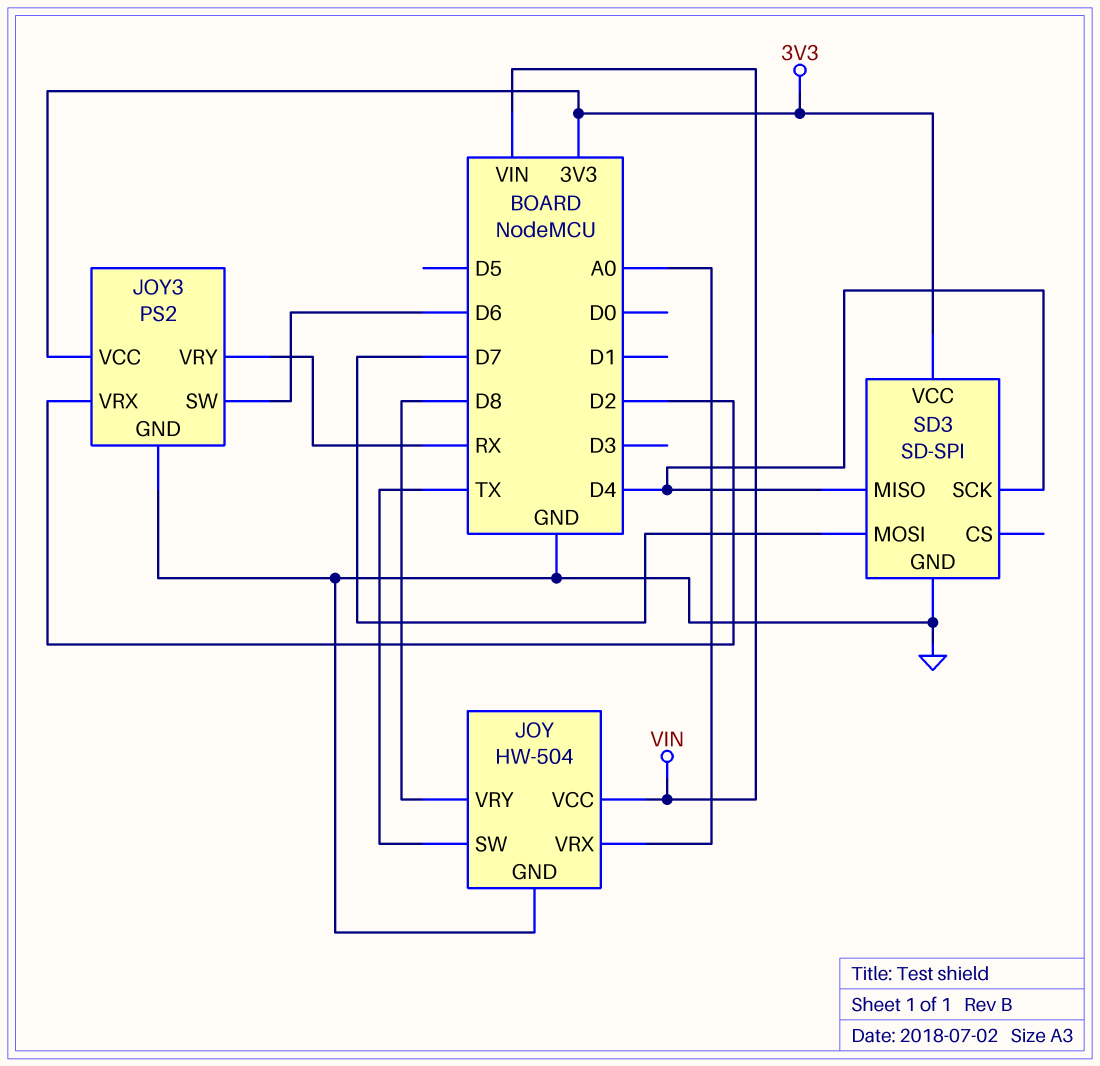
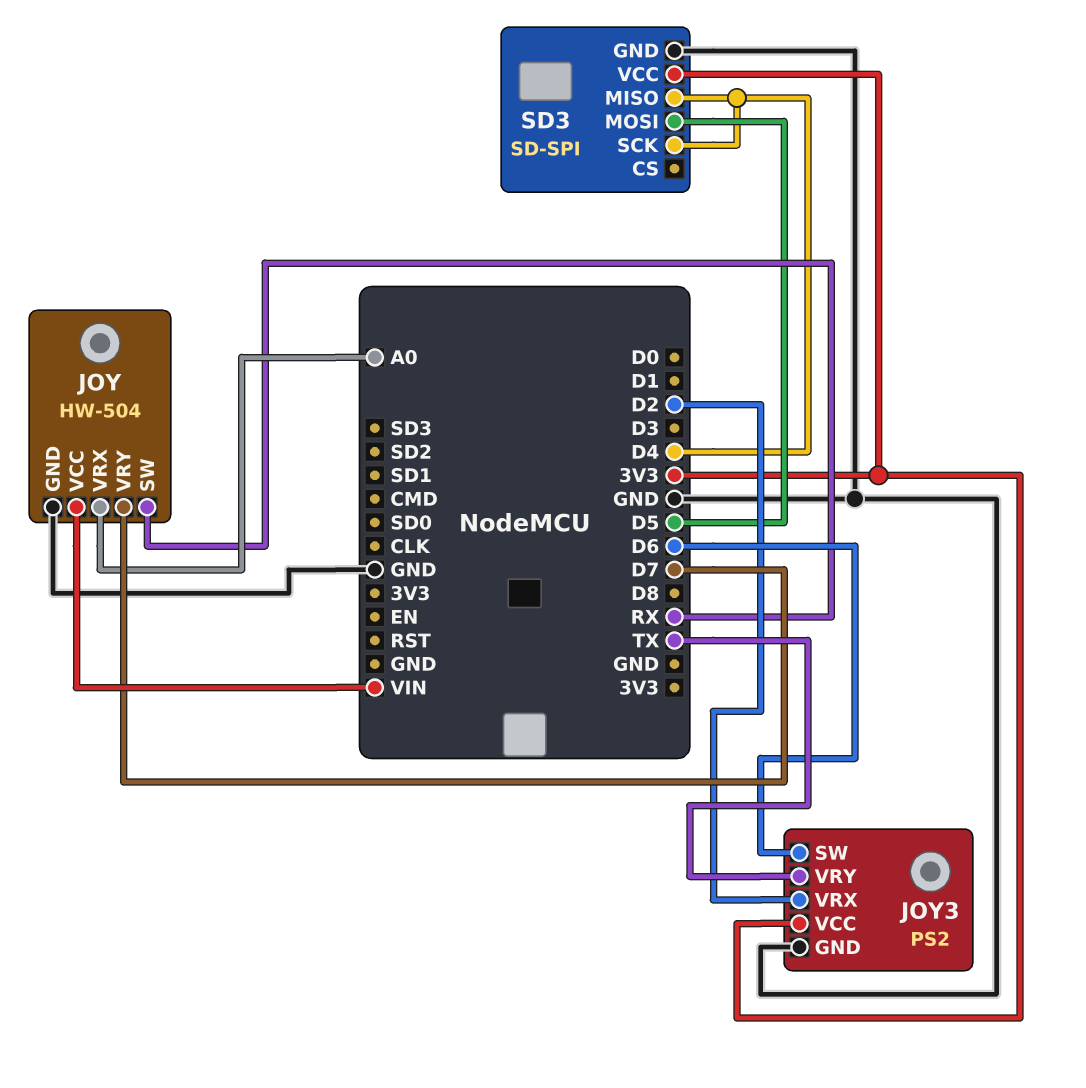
JOY pin SW: TX -> RX
JOY pin VRY: D8 -> D7
JOY3 pin VRY: RX -> TX
SD3 pin MOSI: D7 -> D5

